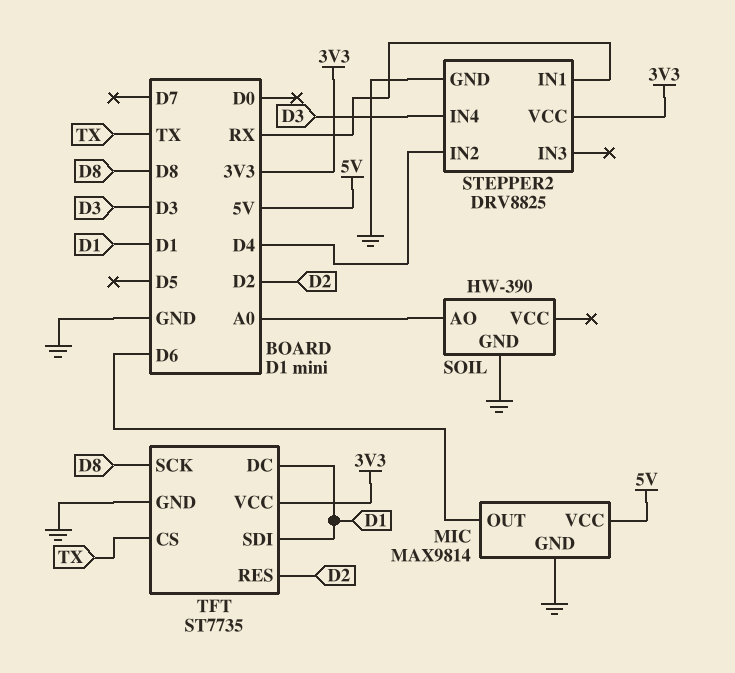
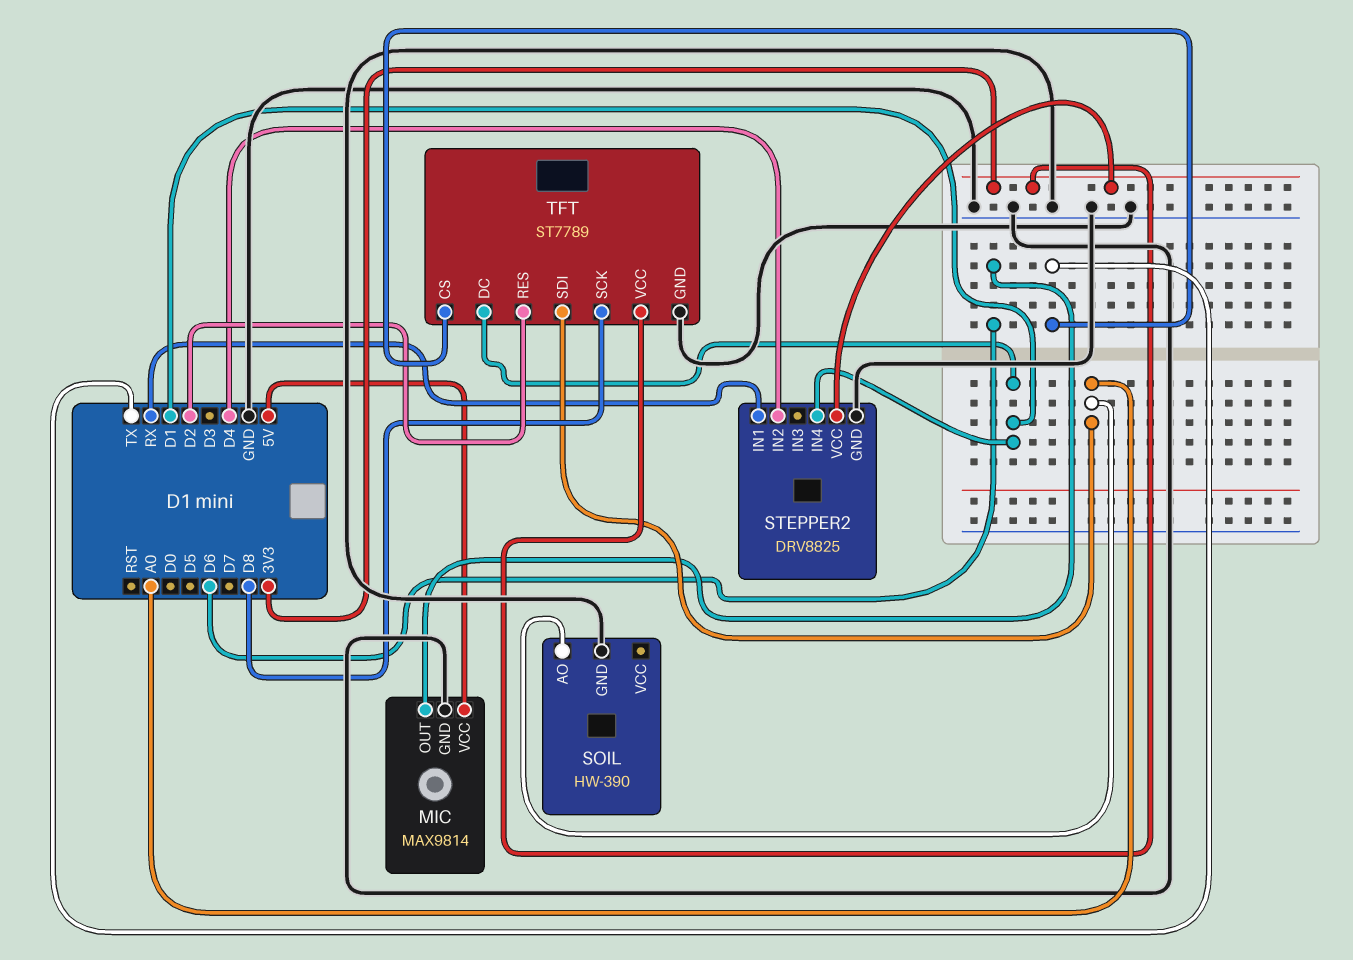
STEPPER2 pin IN4: D3 -> D1
TFT: ST7735 -> ST7789
TFT pin SDI: D1 -> A0

